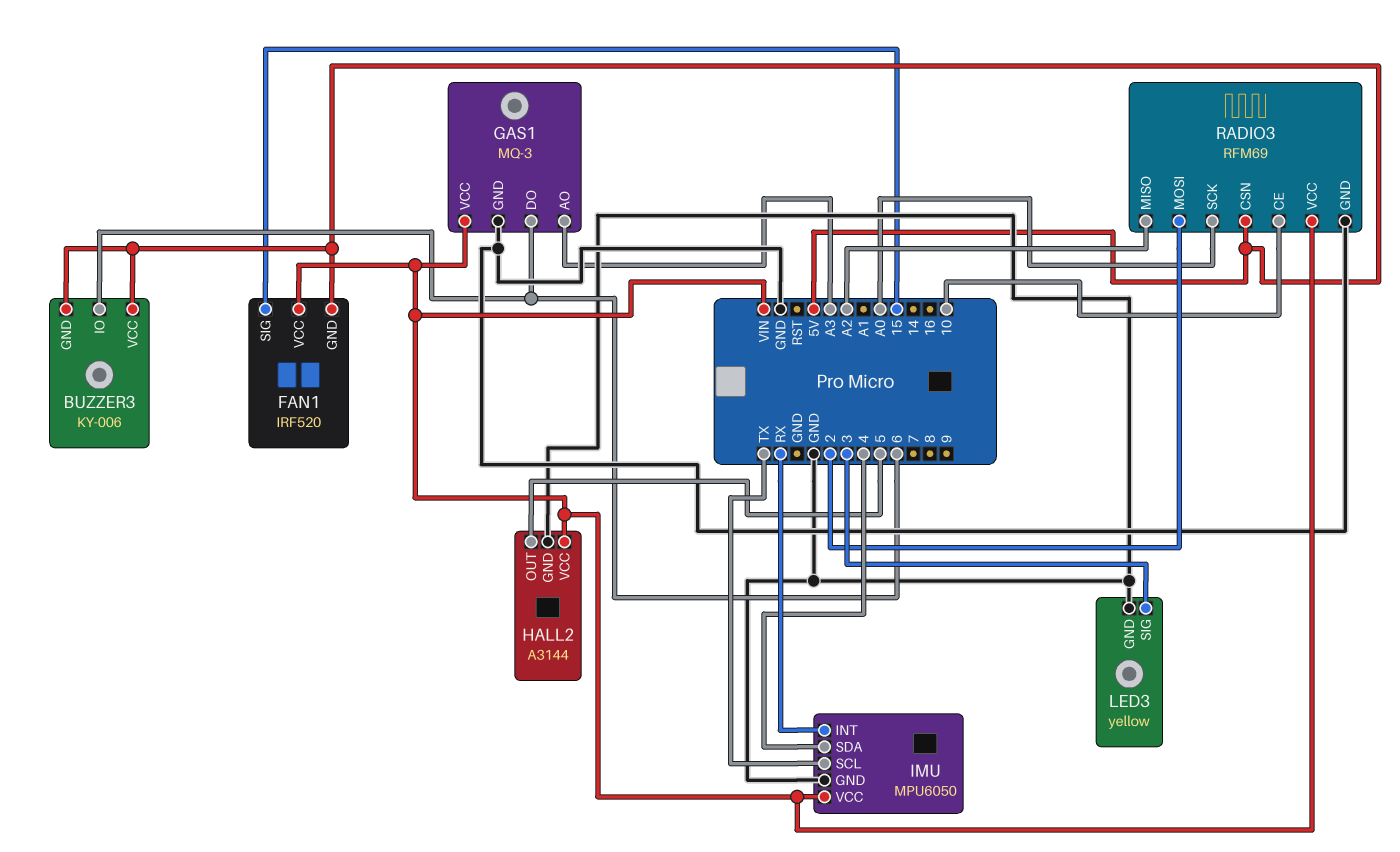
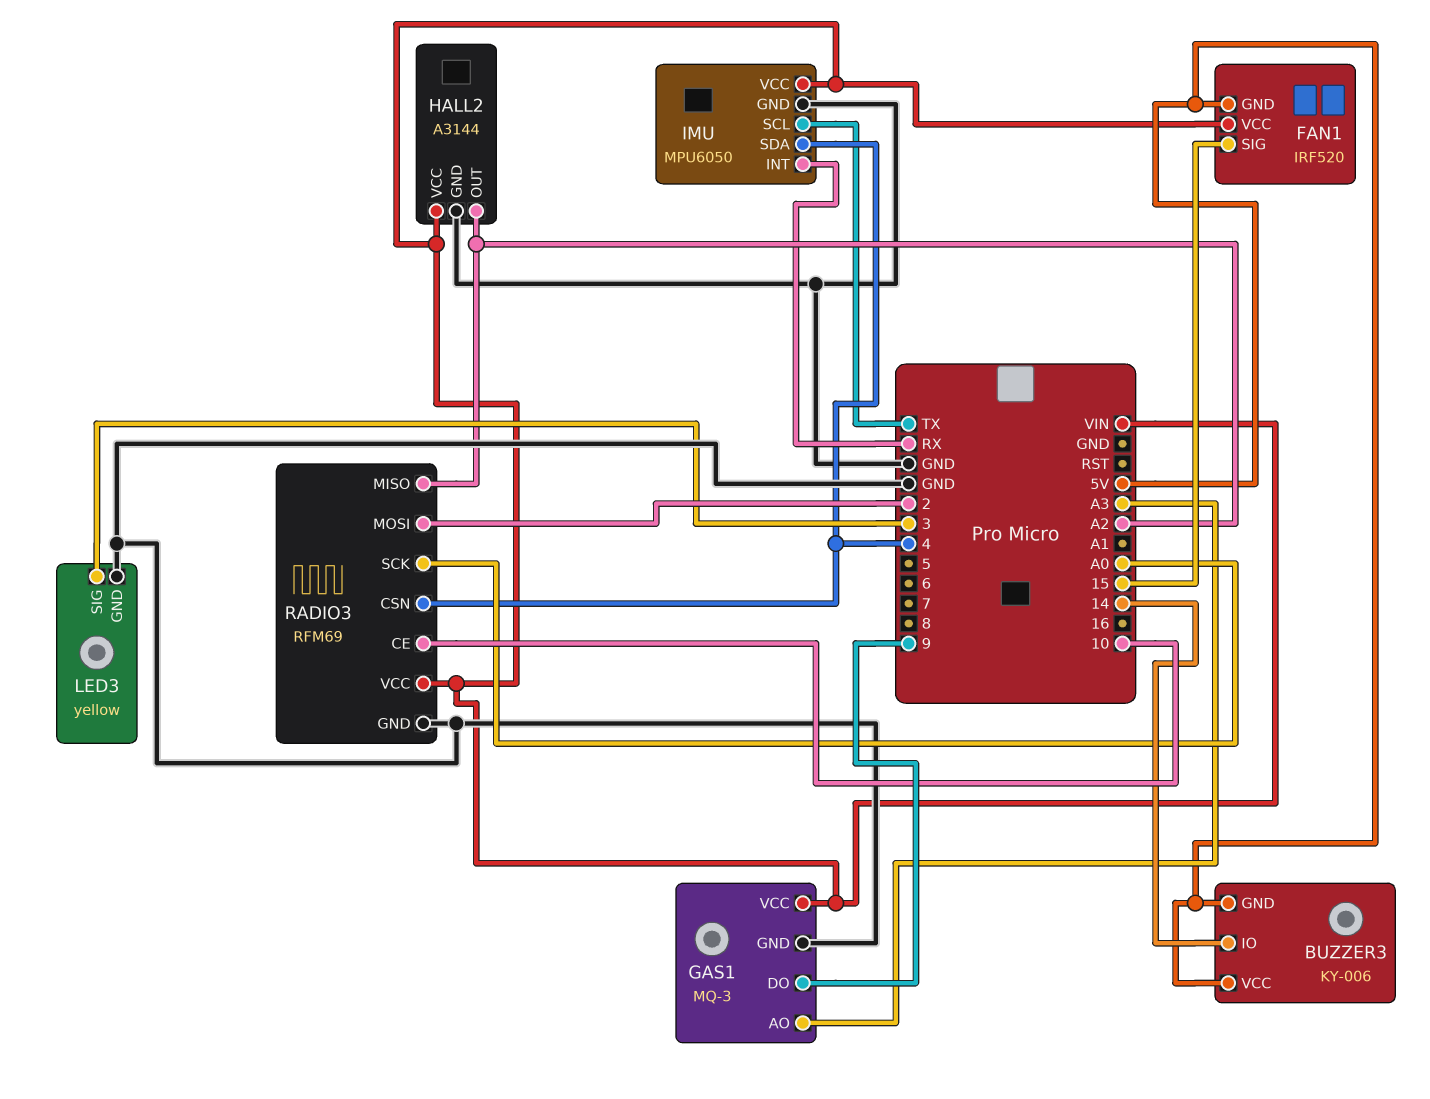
BUZZER3 pin IO: 6 -> 14
GAS1 pin DO: 6 -> 9
HALL2 pin OUT: 5 -> A2
RADIO3 pin CSN: 5V -> 4

